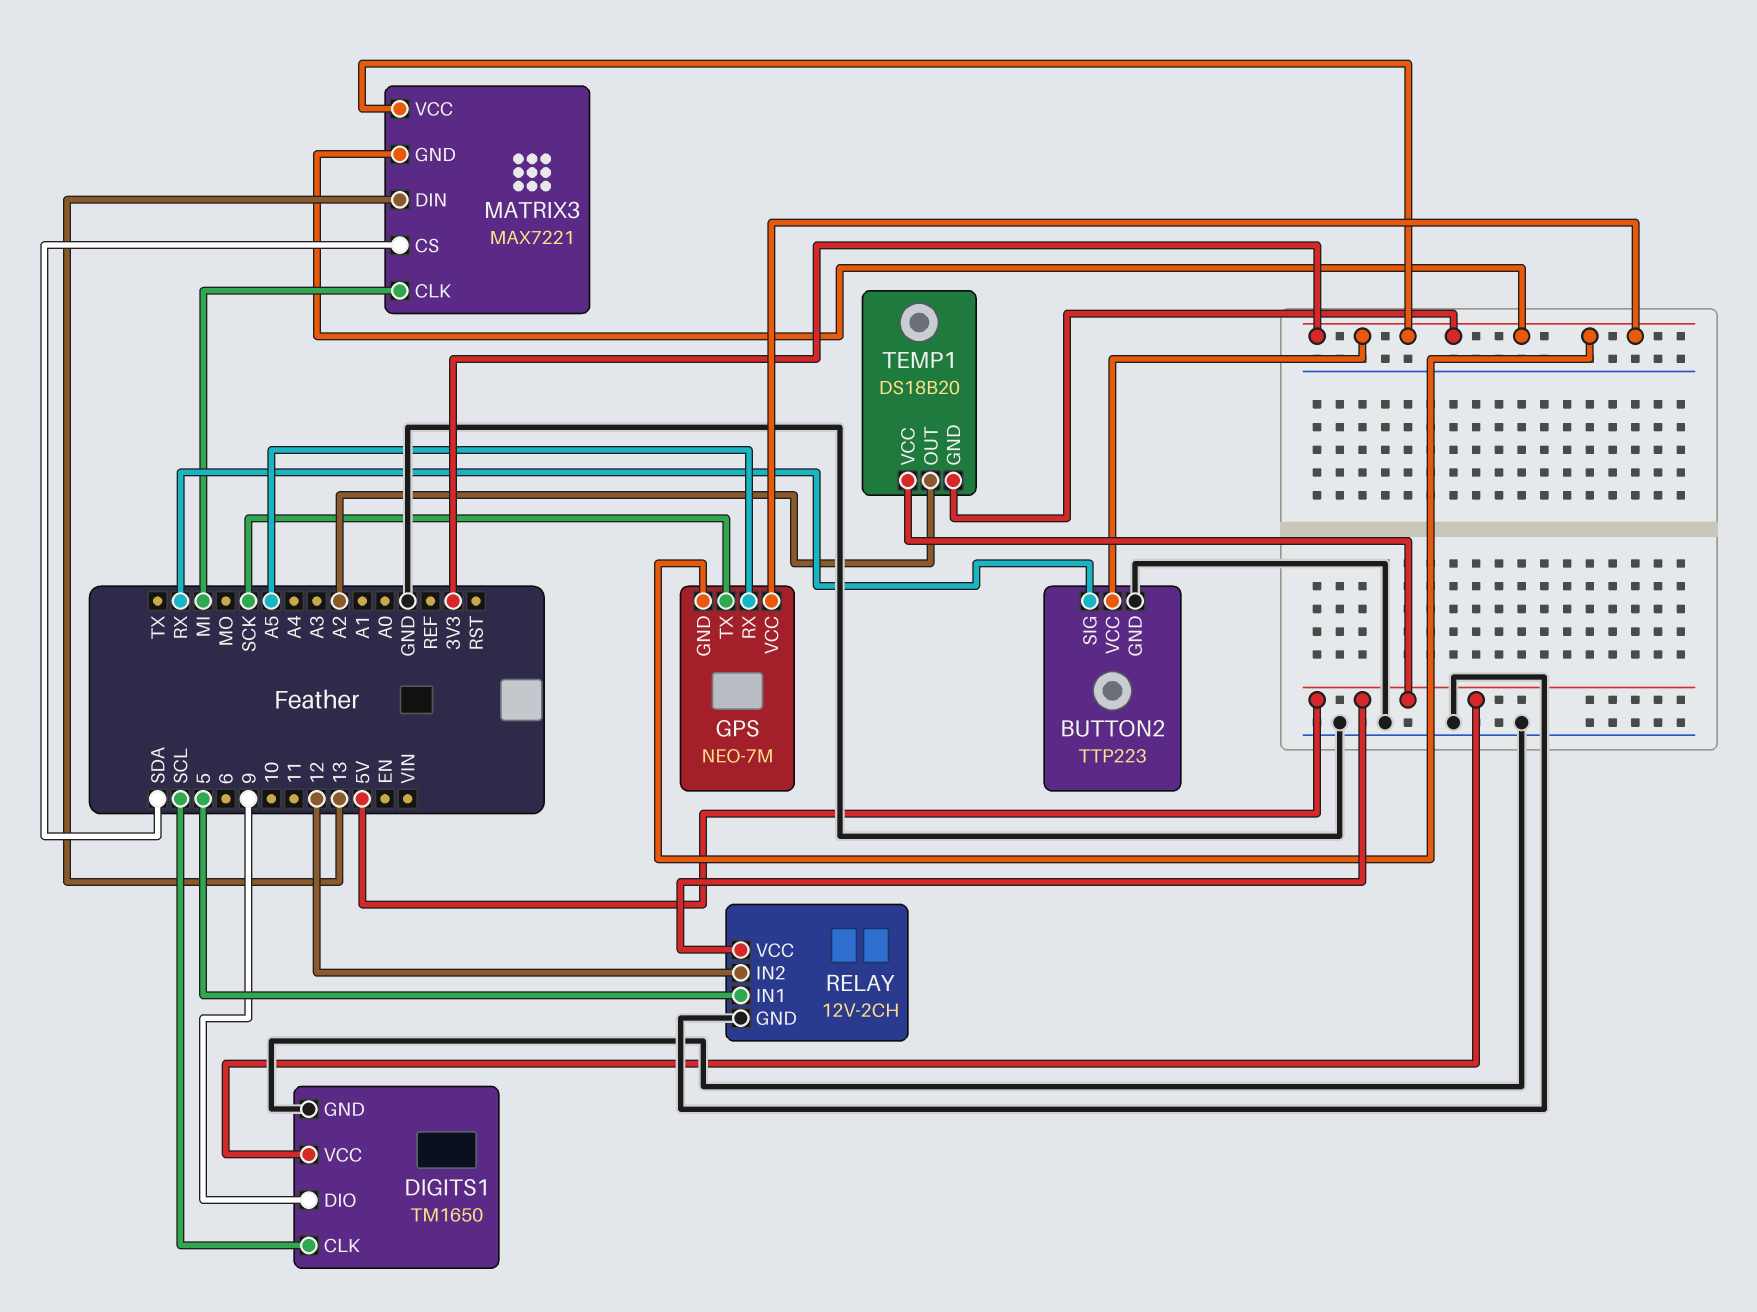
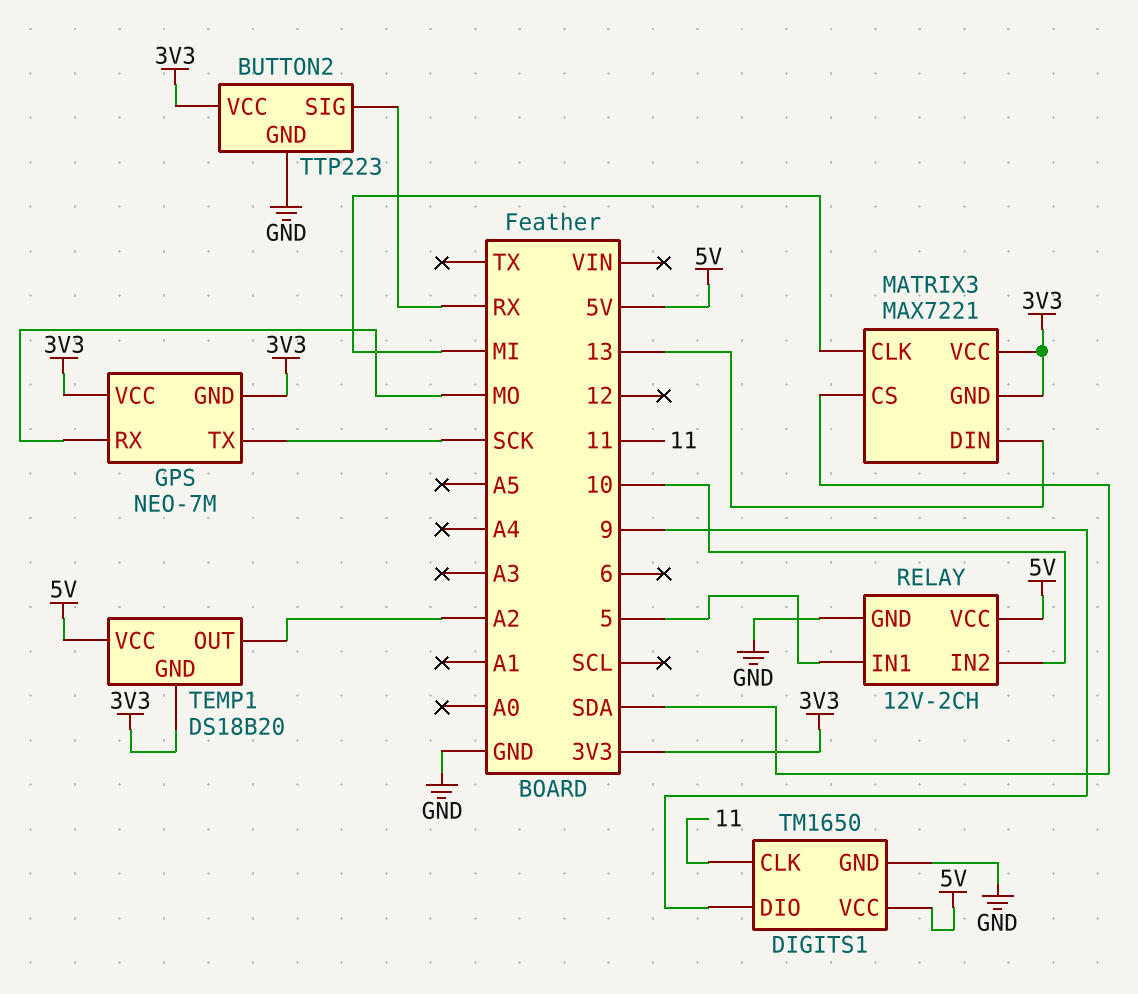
DIGITS1 pin CLK: SCL -> 11
GPS pin RX: A5 -> MO
RELAY pin IN2: 12 -> 10

